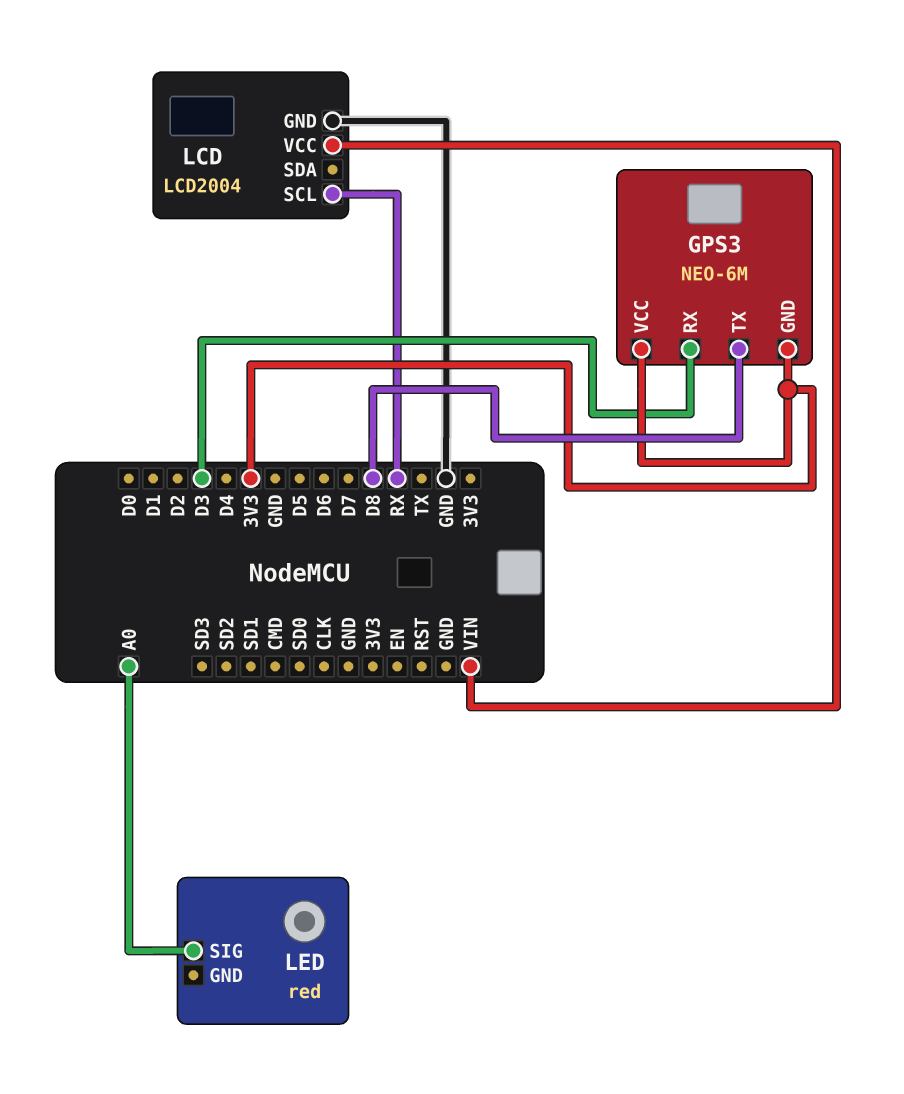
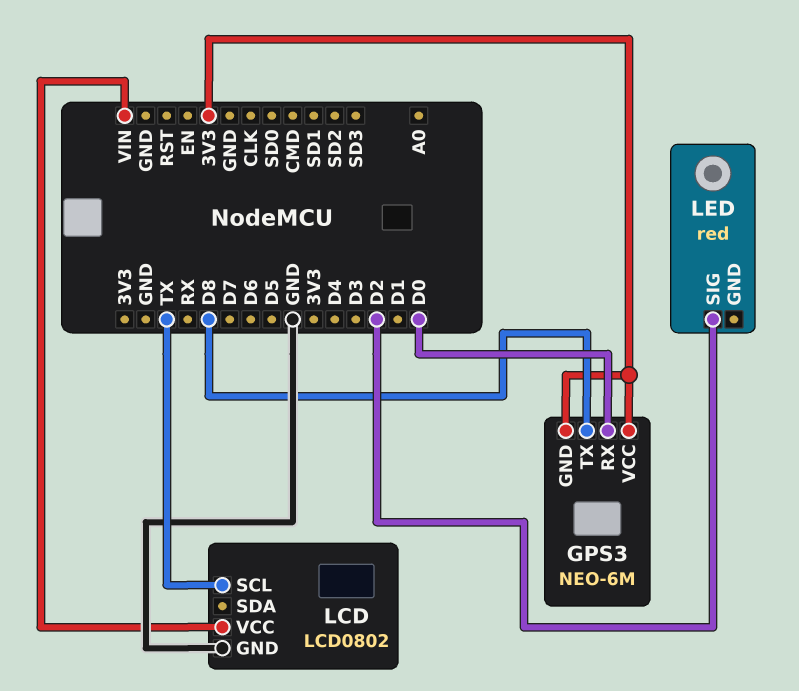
GPS3 pin RX: D3 -> D0
LCD: LCD2004 -> LCD0802
LCD pin SCL: RX -> TX
LED pin SIG: A0 -> D2

